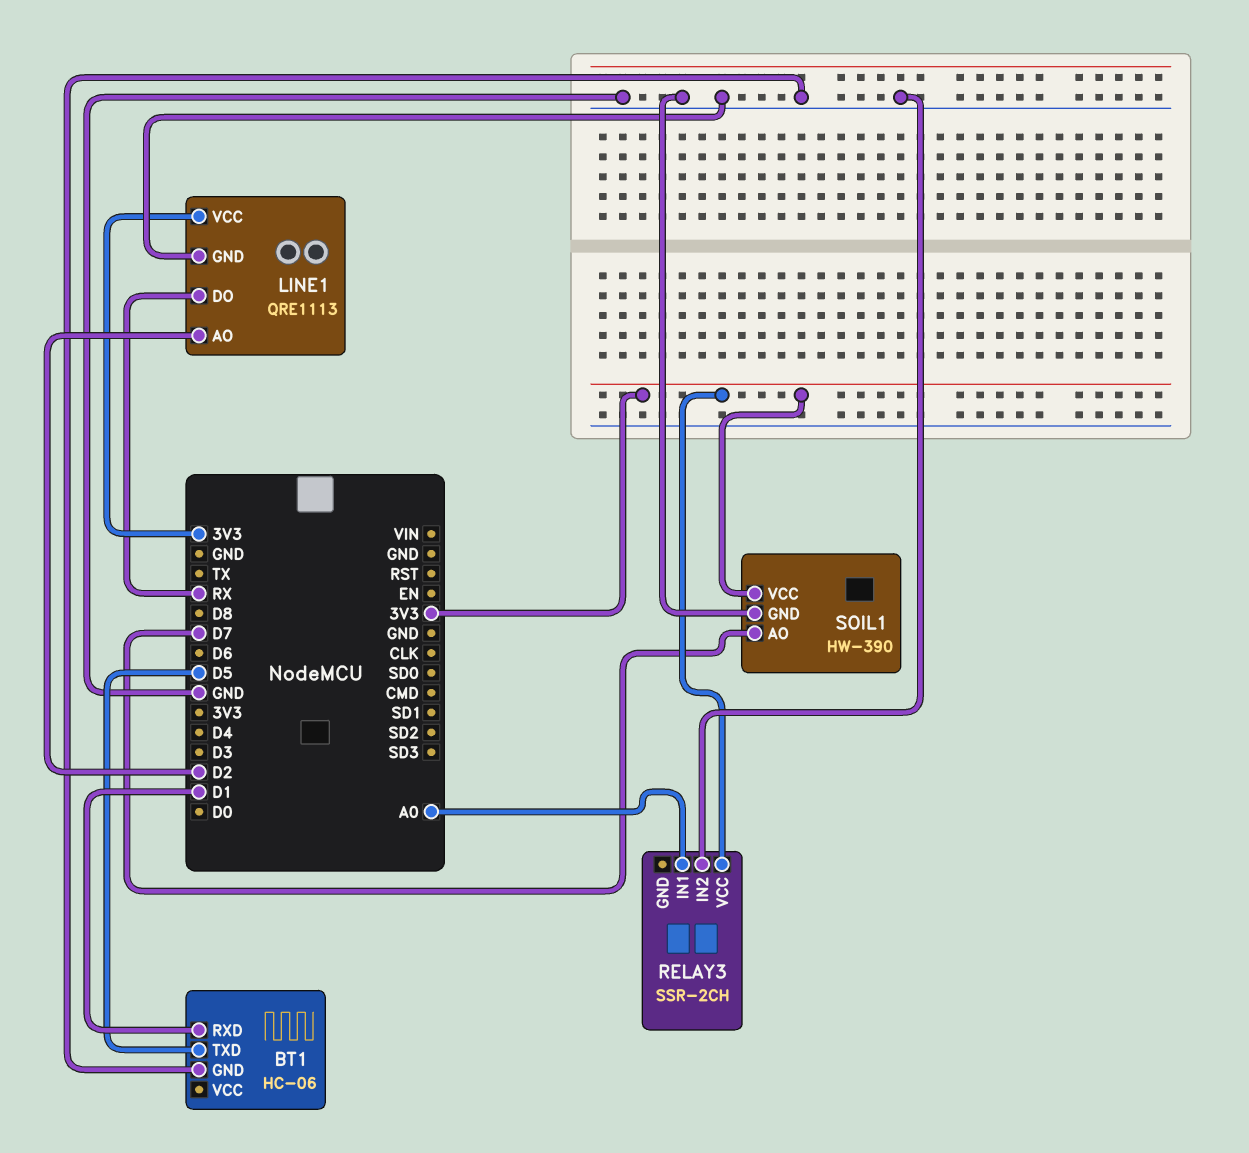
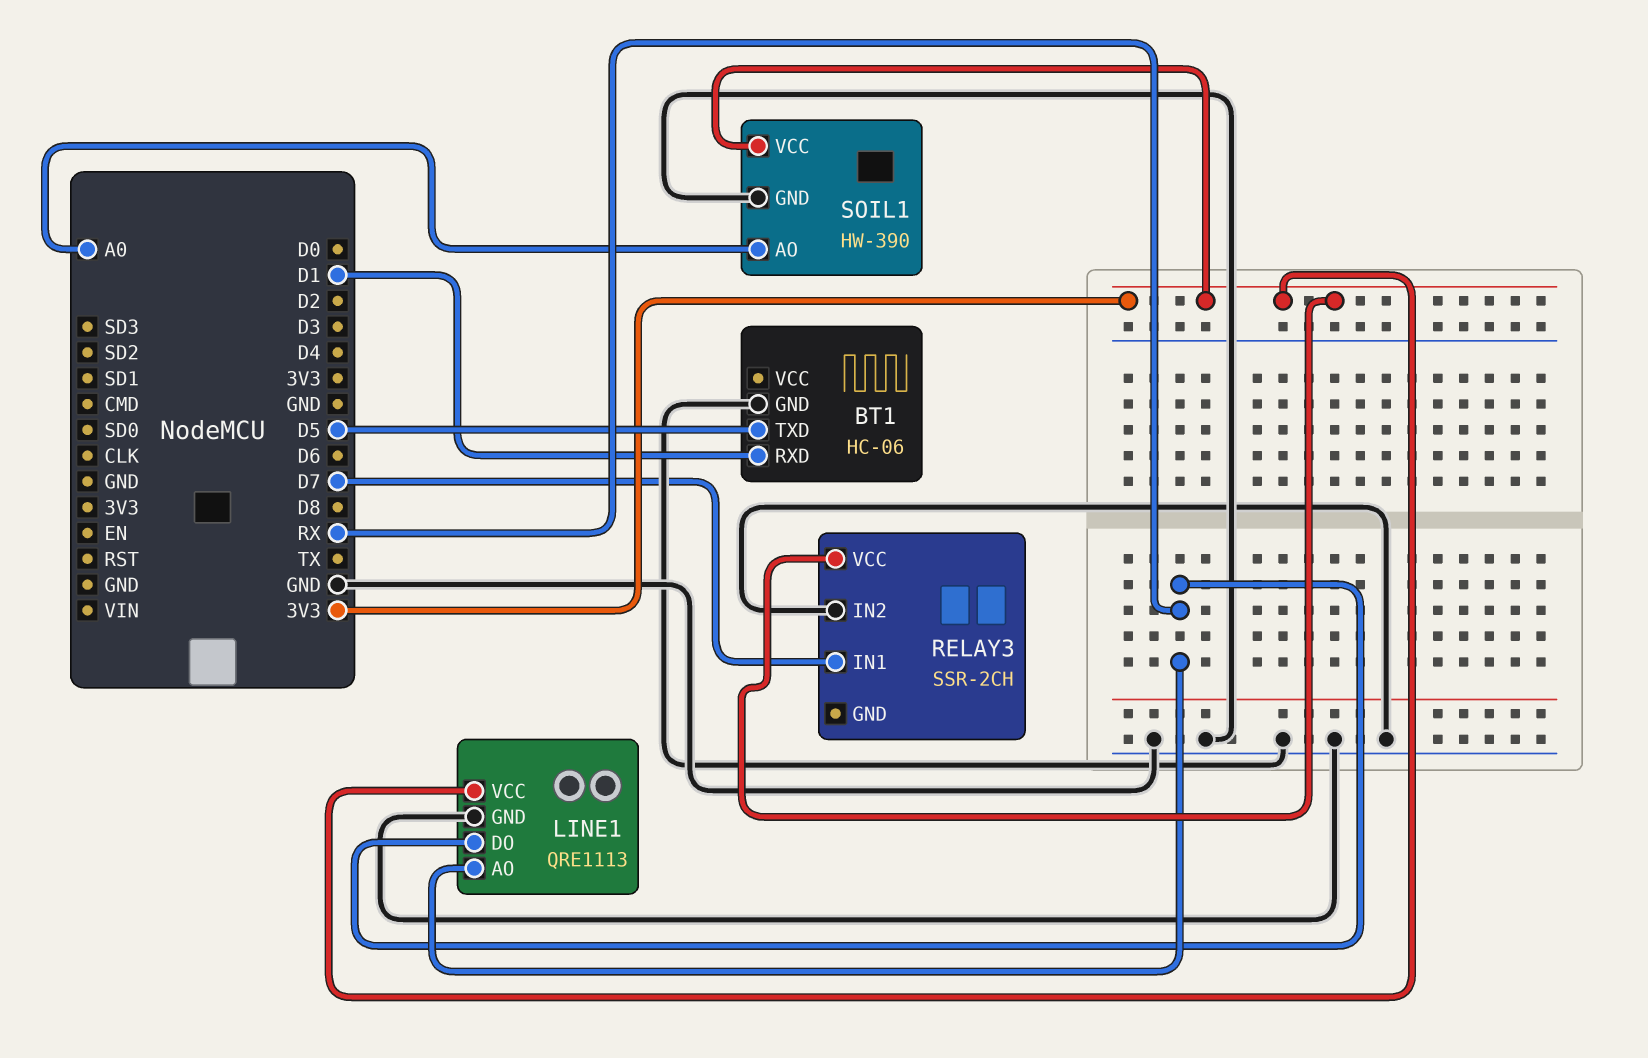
LINE1 pin AO: D2 -> RX
RELAY3 pin IN1: A0 -> D7
SOIL1 pin AO: D7 -> A0

